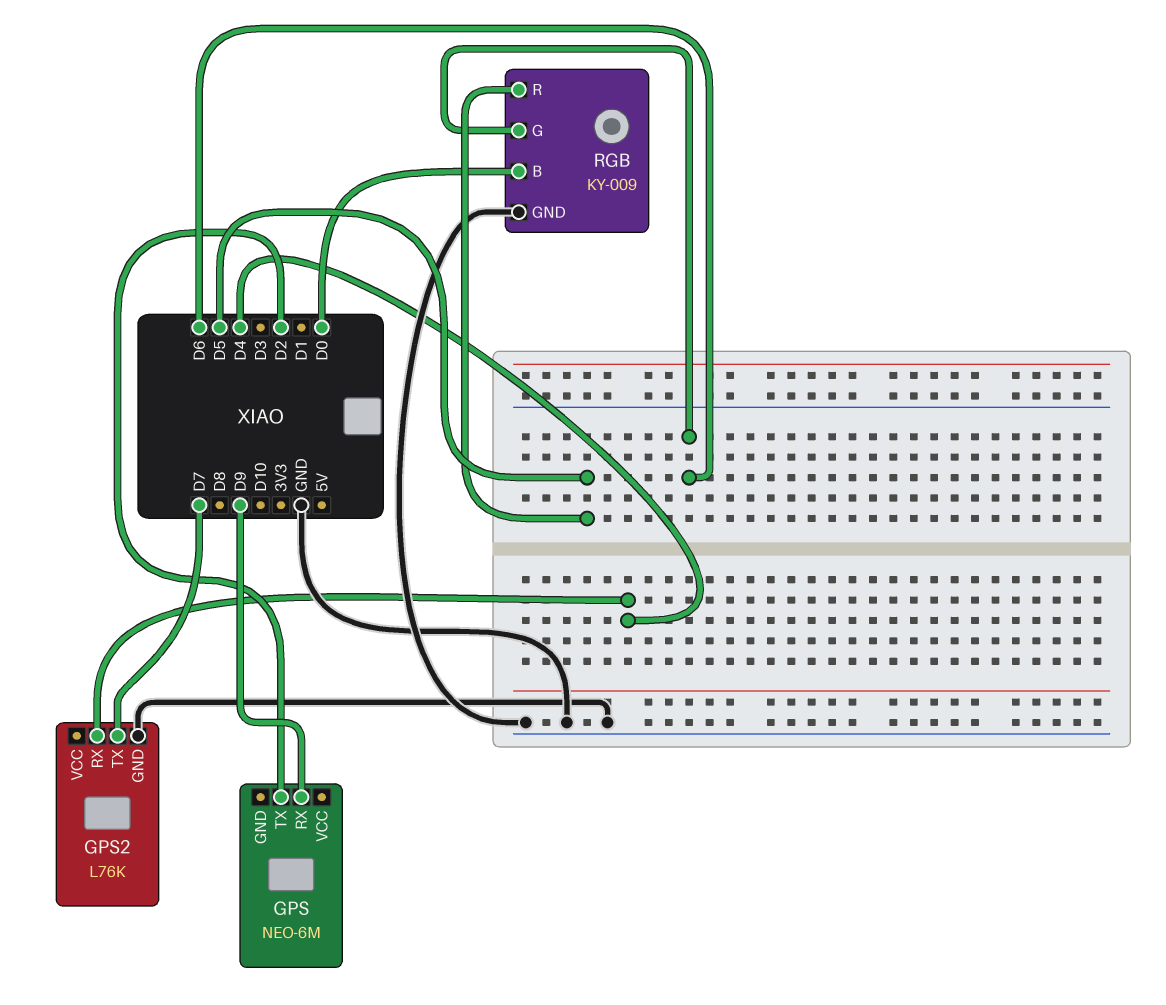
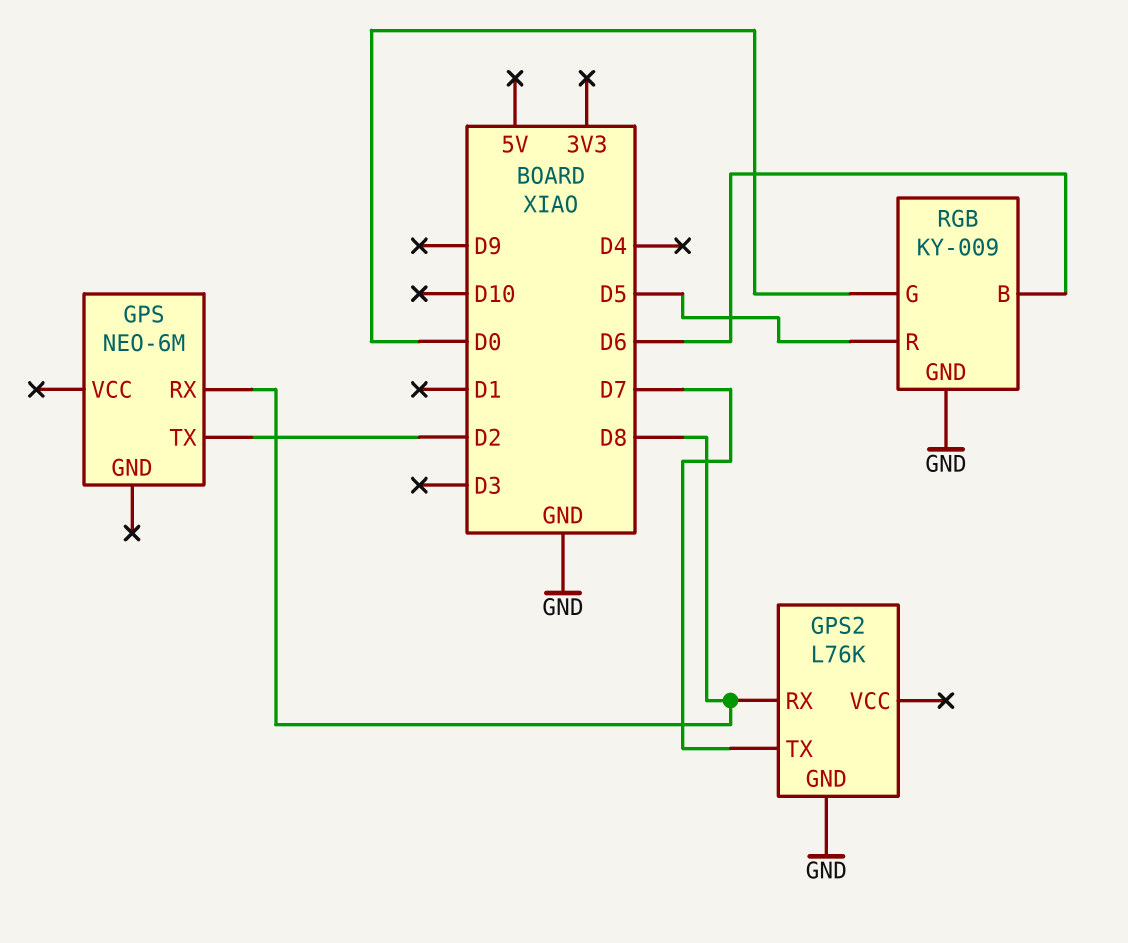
GPS pin RX: D9 -> D8
GPS2 pin RX: D4 -> D8
RGB pin B: D0 -> D6
RGB pin G: D6 -> D0

